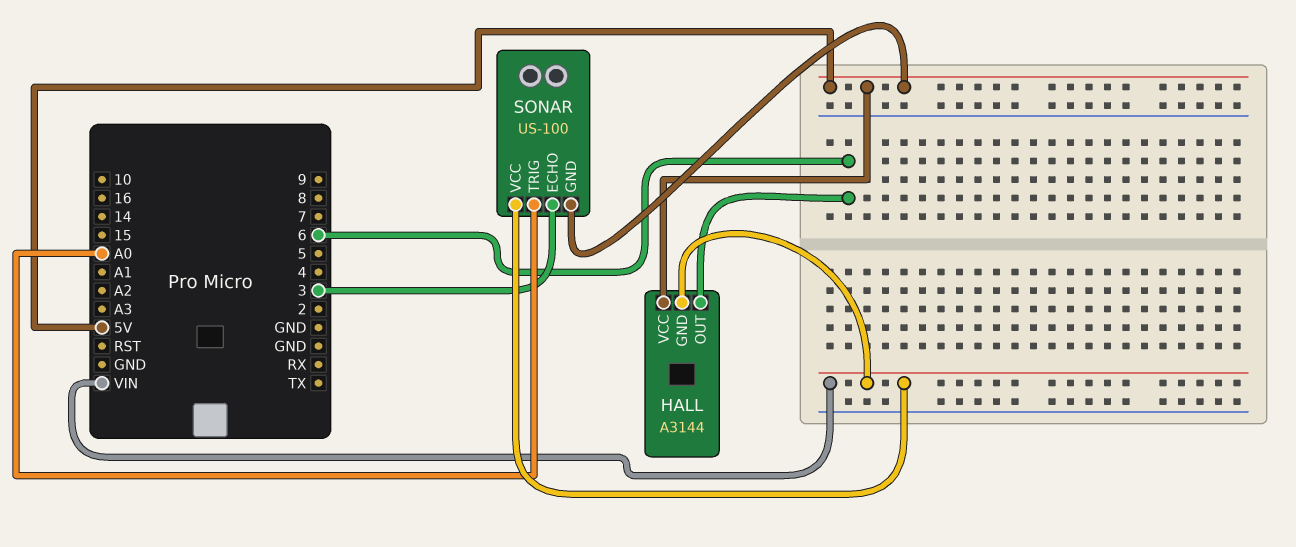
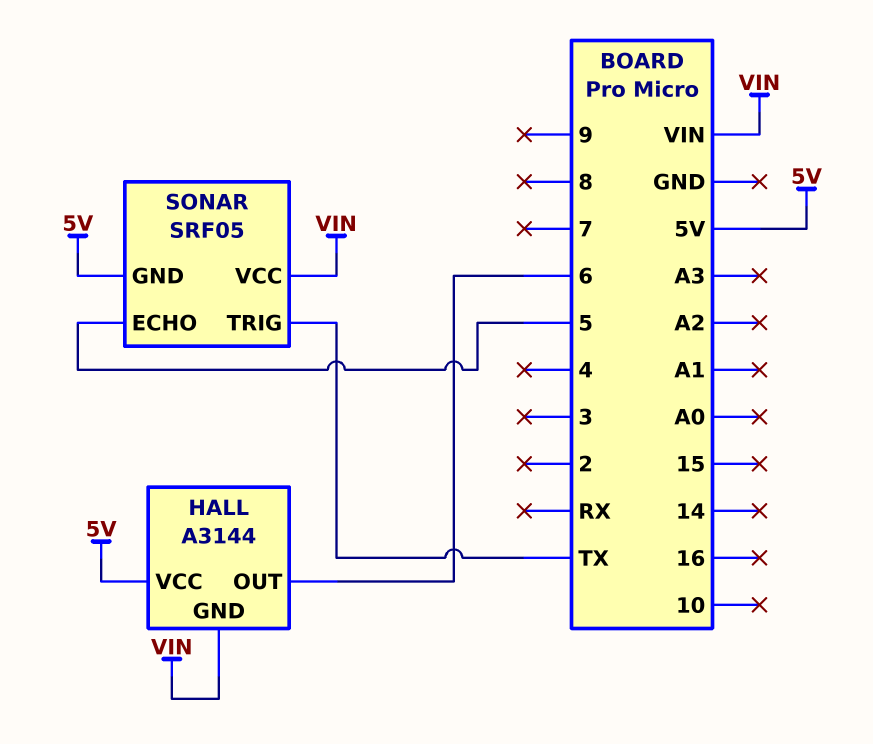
SONAR: US-100 -> SRF05
SONAR pin ECHO: 3 -> 5
SONAR pin TRIG: A0 -> TX

